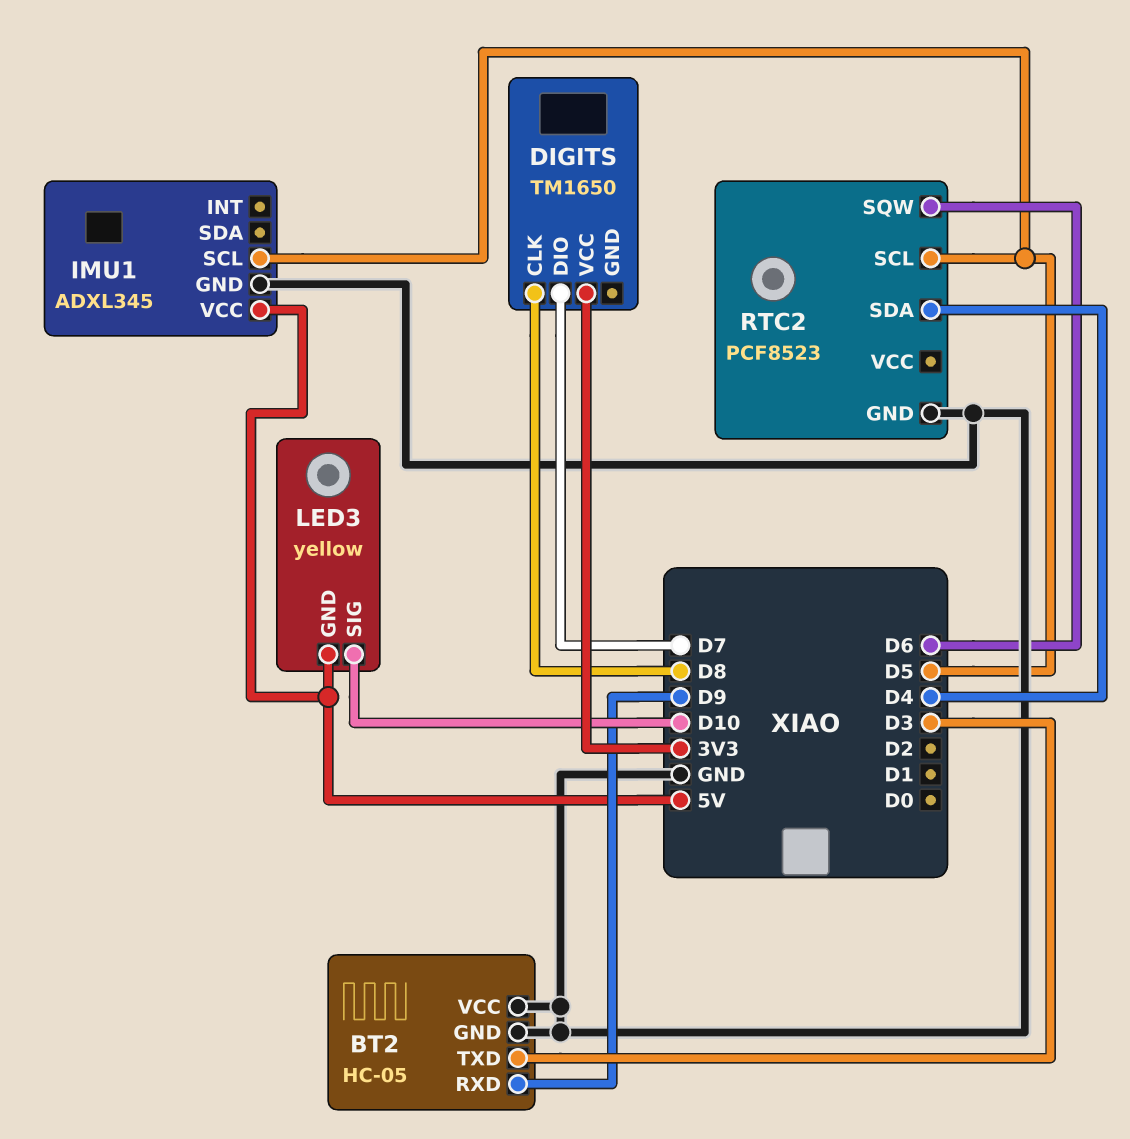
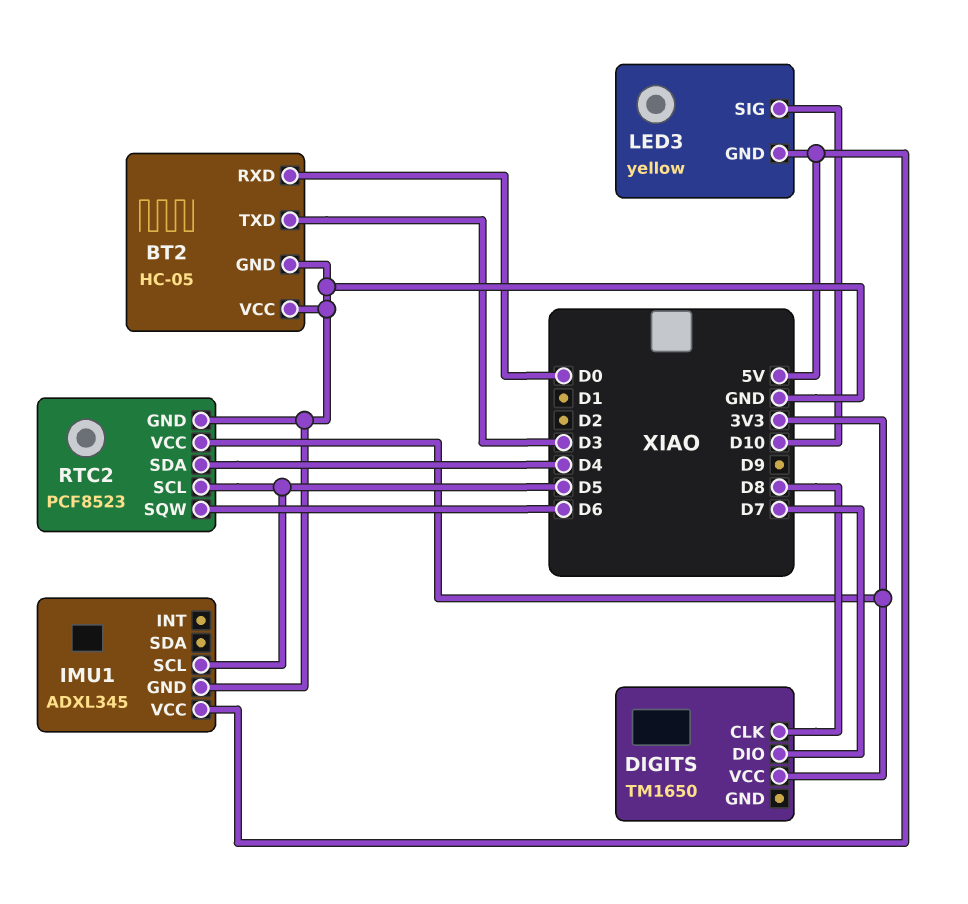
BT2 pin RXD: D9 -> D0
RTC2 pin VCC: none -> 3V3

